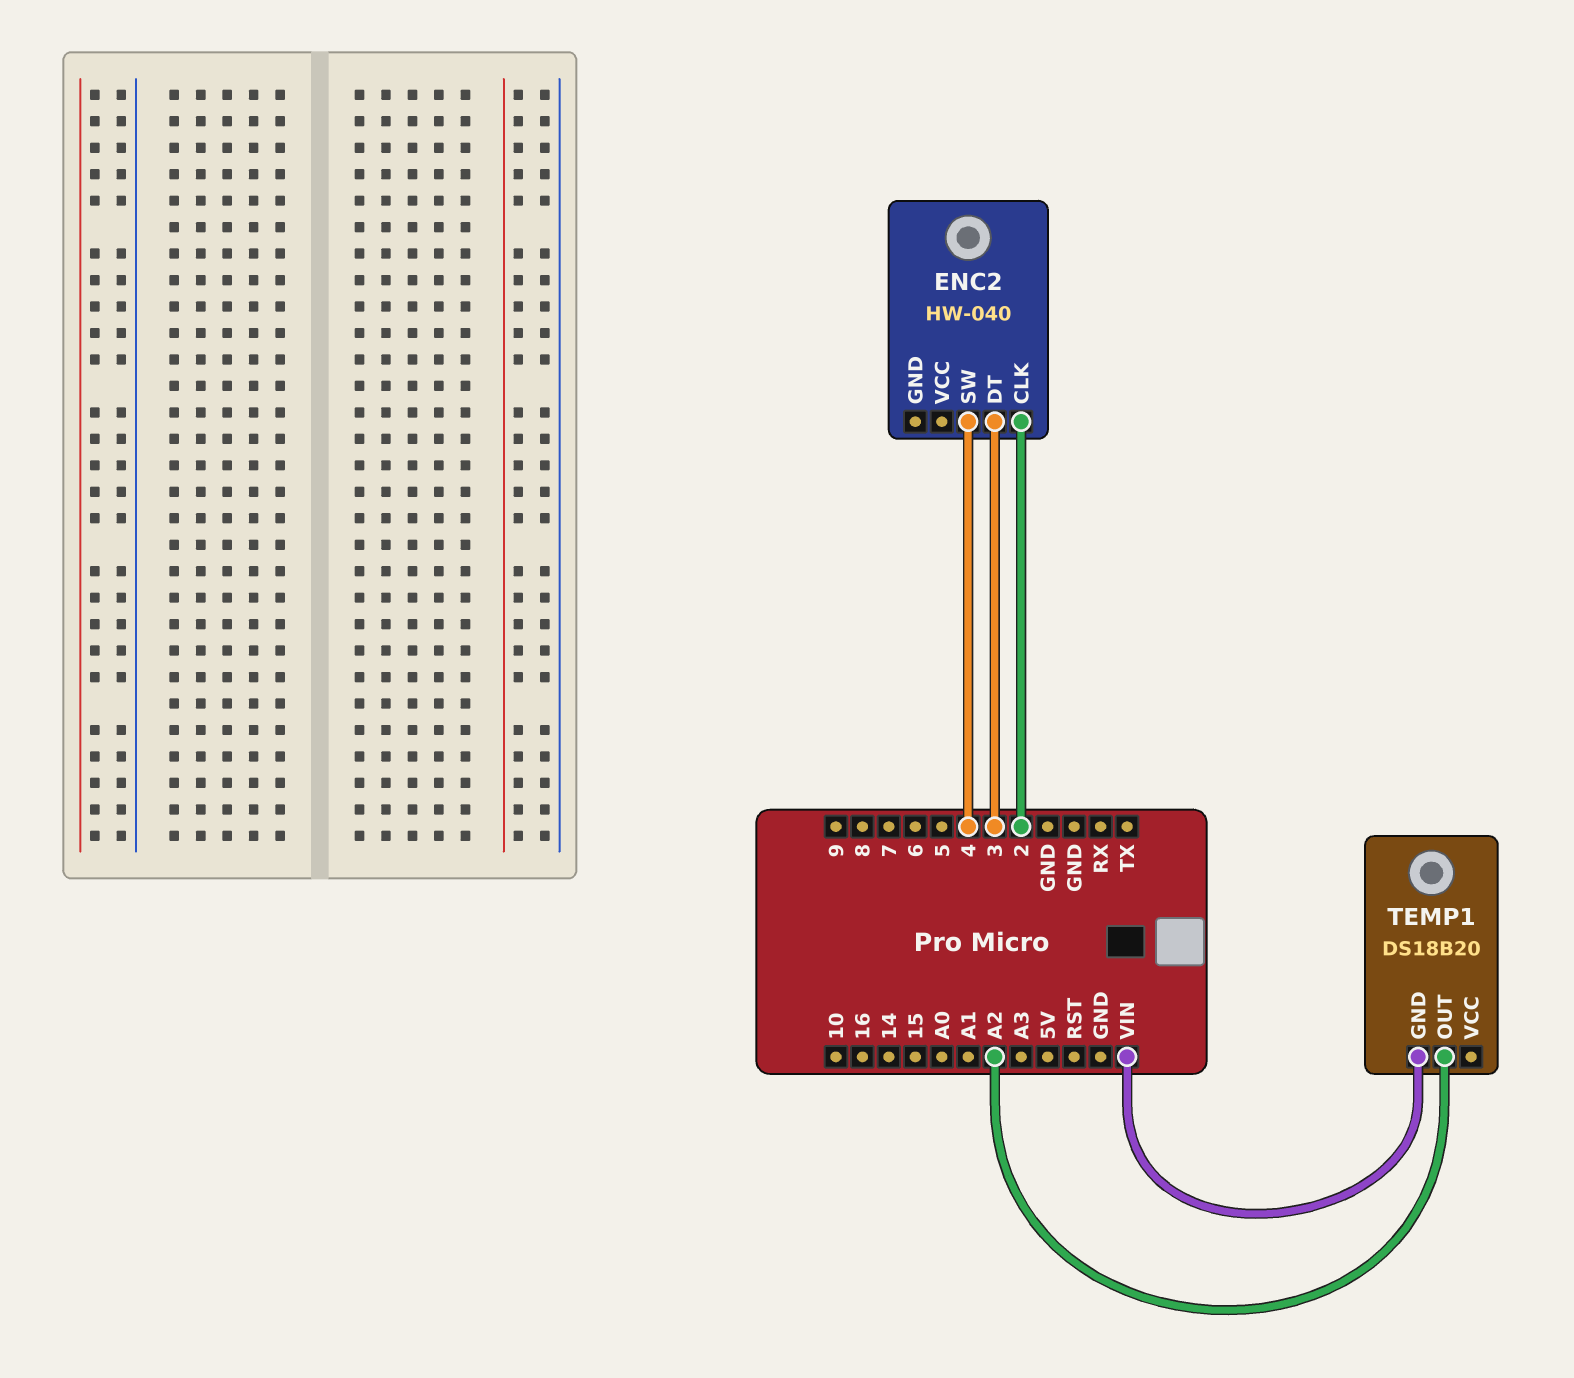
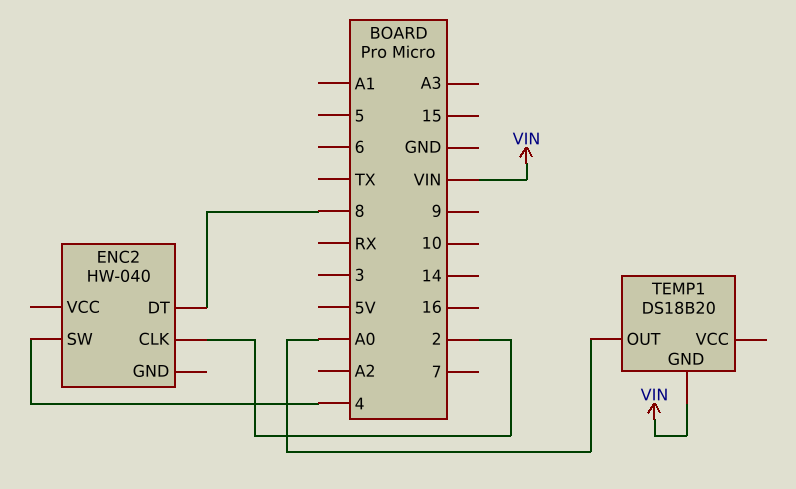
ENC2 pin DT: 3 -> 8
TEMP1 pin OUT: A2 -> A0

